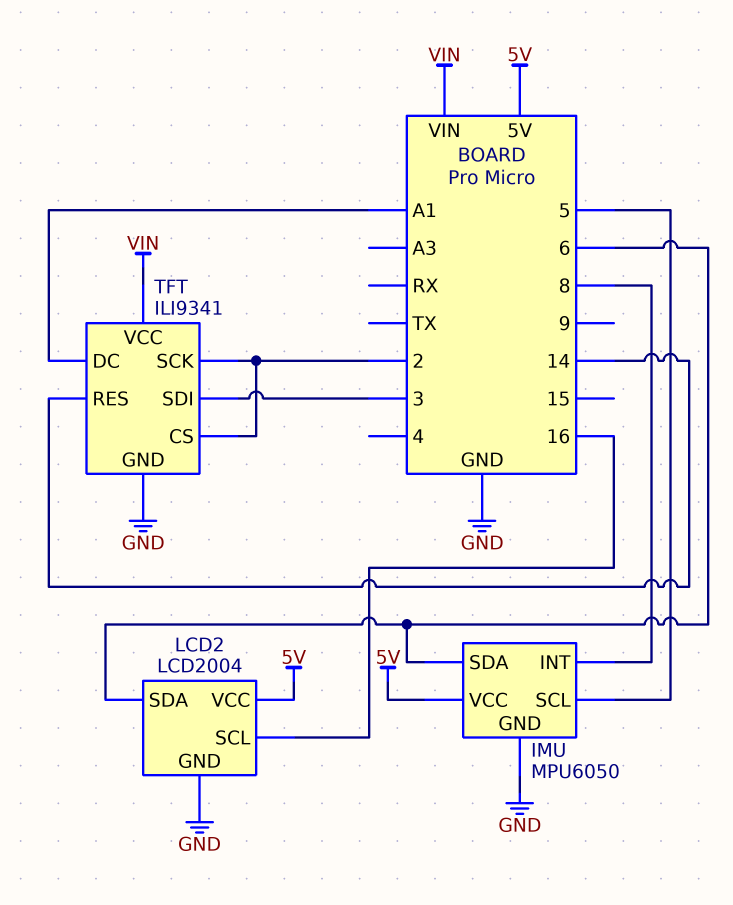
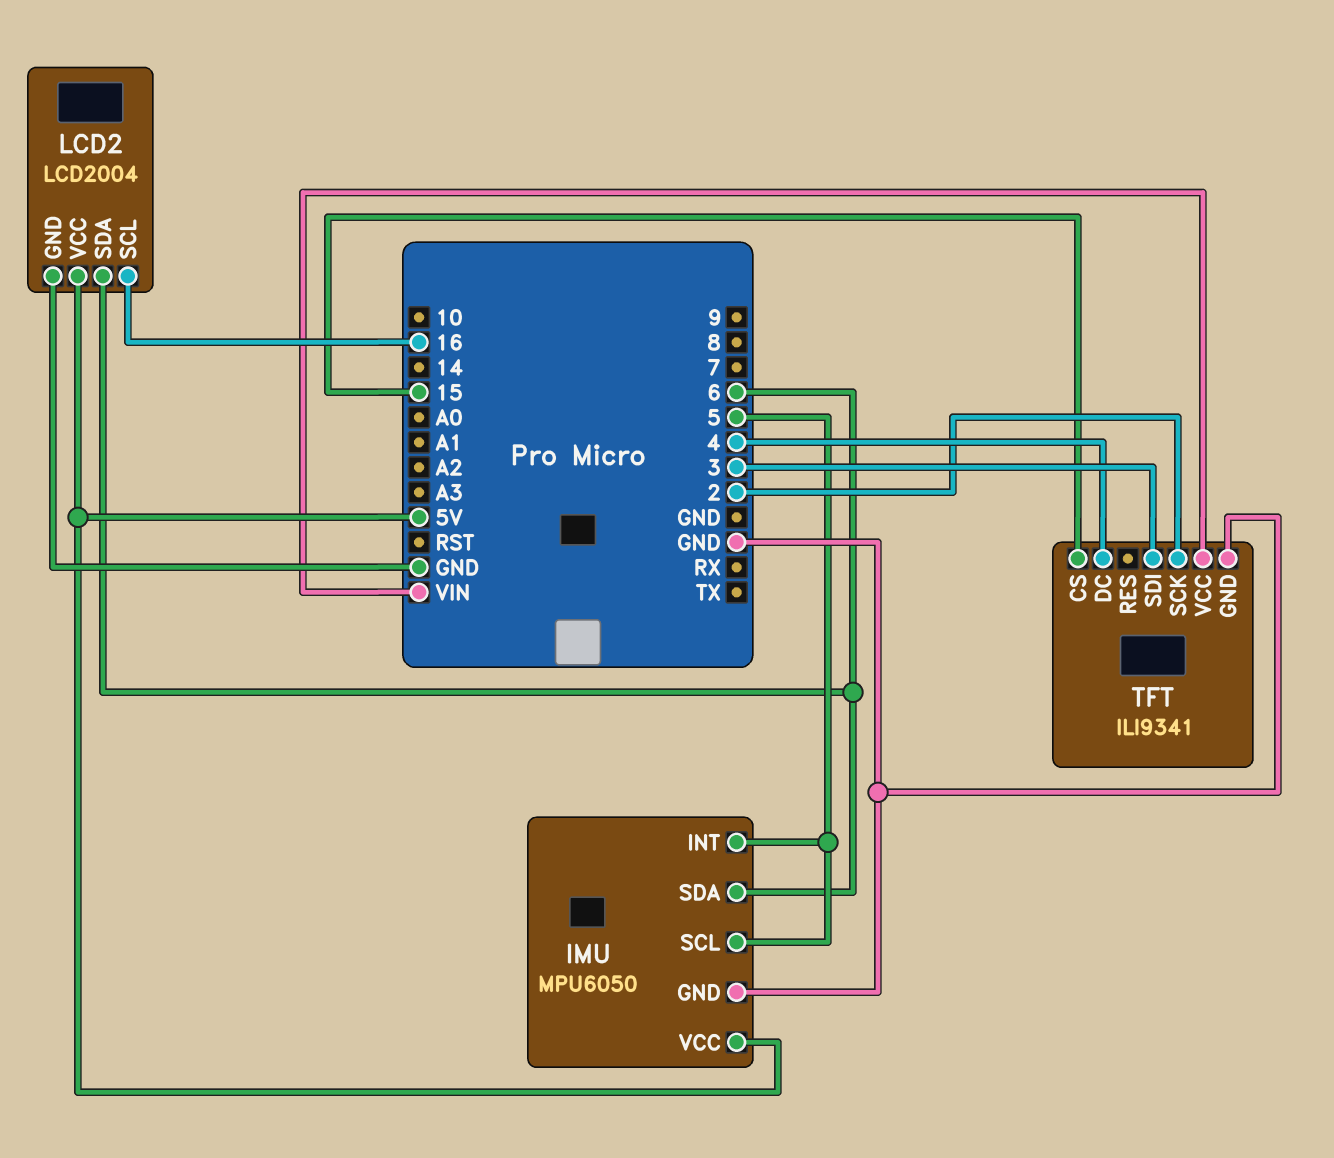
IMU pin INT: 8 -> 5
TFT pin CS: 2 -> 15
TFT pin DC: A1 -> 4
TFT pin RES: 14 -> none

